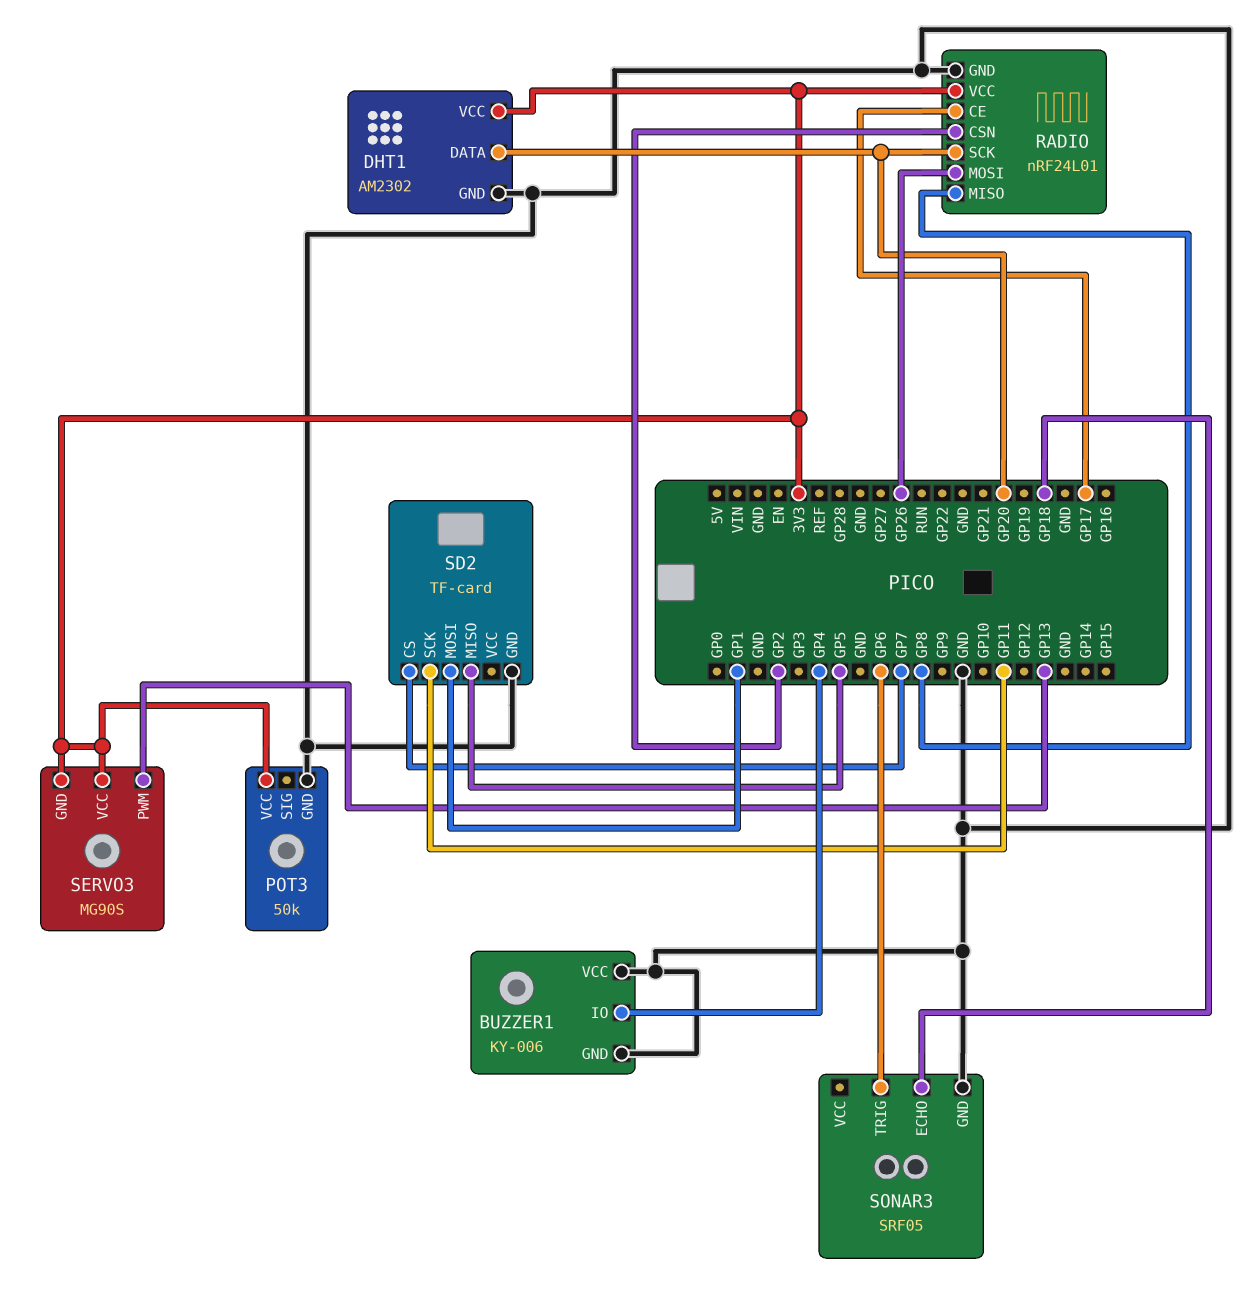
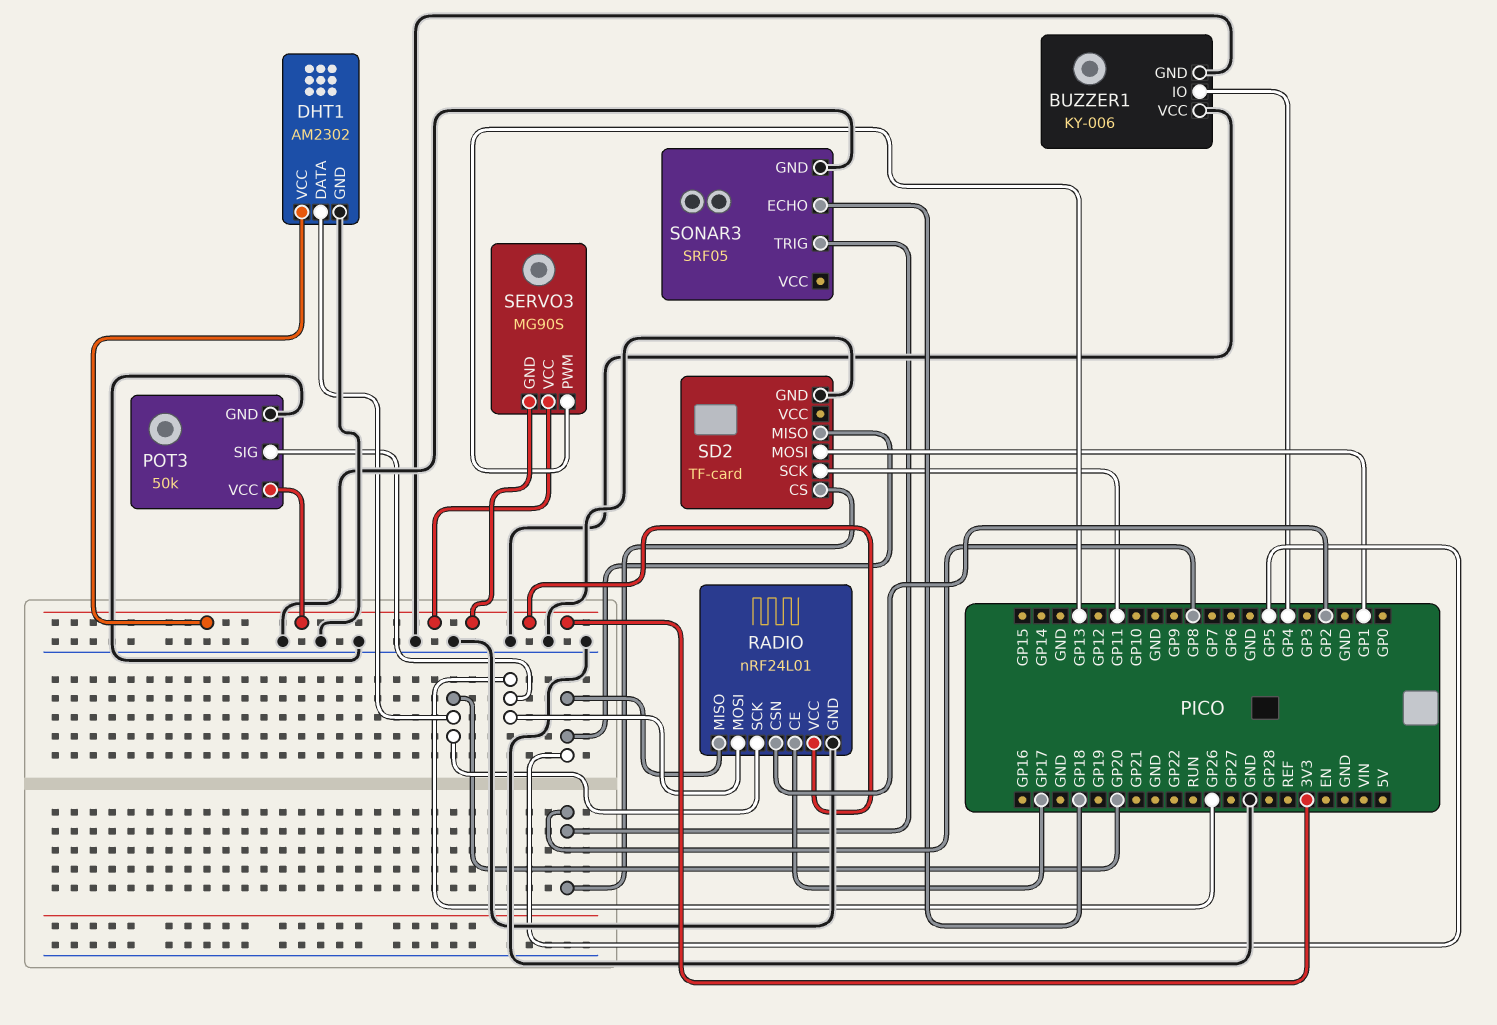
POT3 pin SIG: none -> GP26
RADIO pin MISO: GP8 -> GP5
SD2 pin CS: GP7 -> GP8
SONAR3 pin TRIG: GP6 -> GP8

